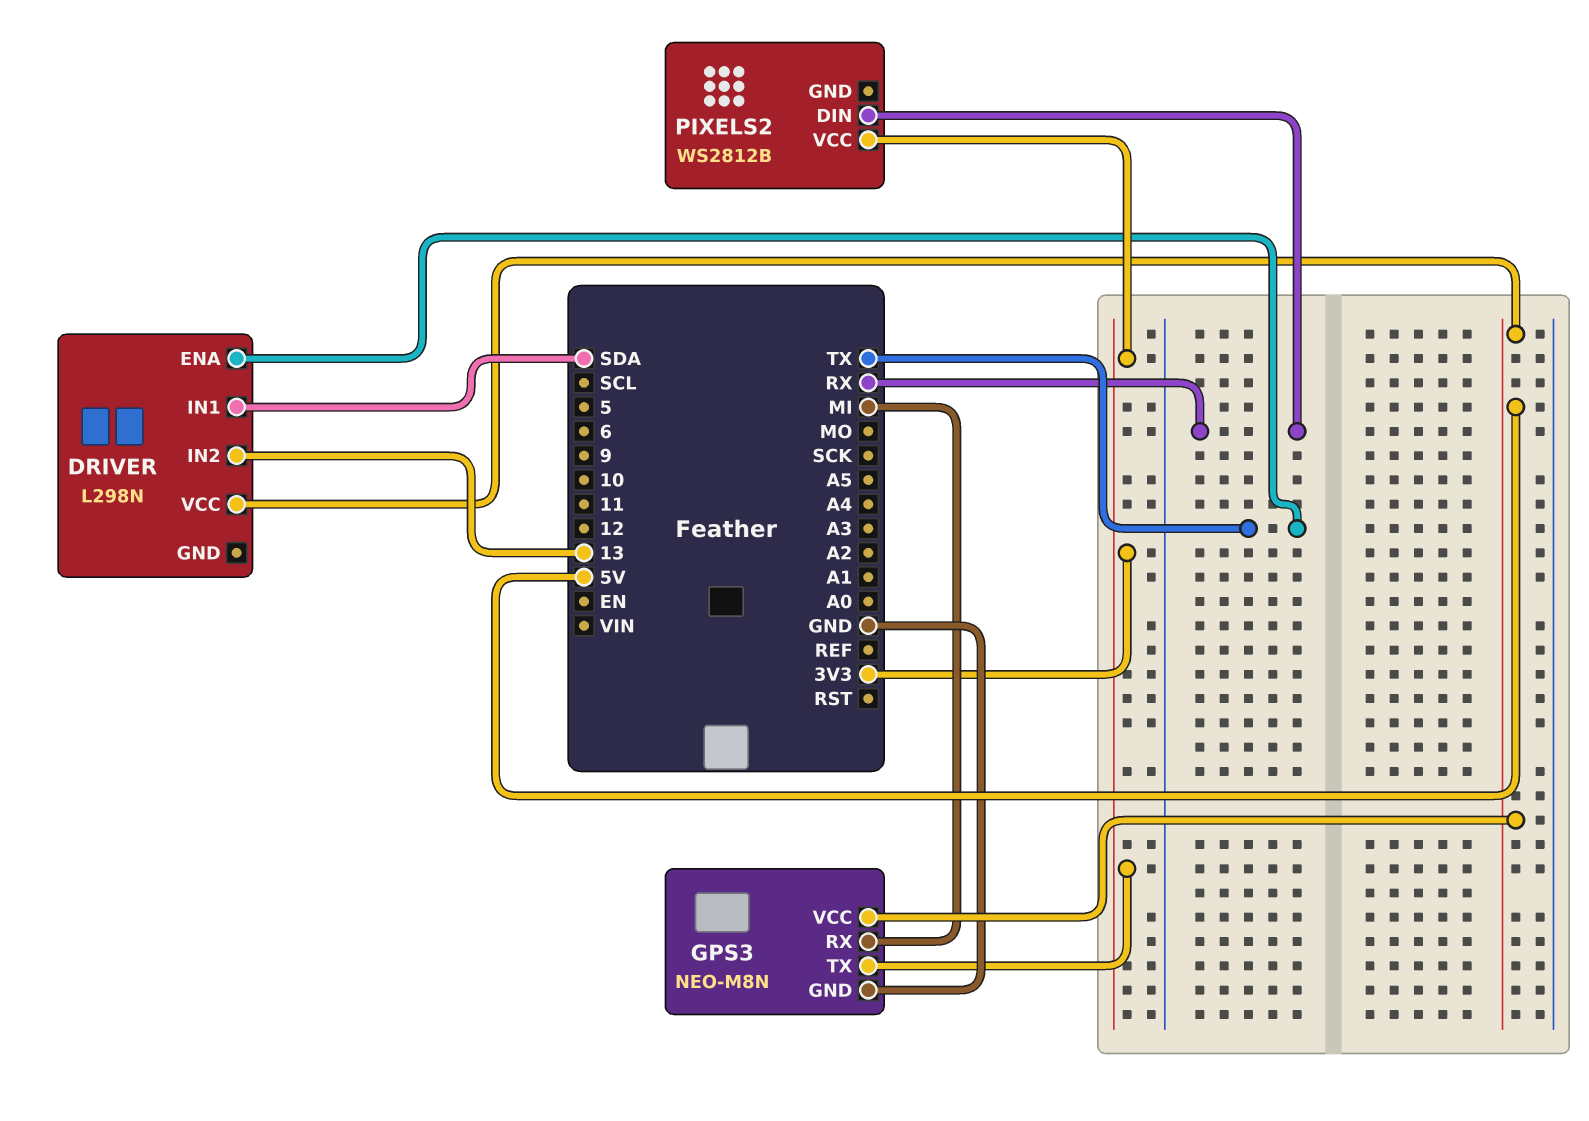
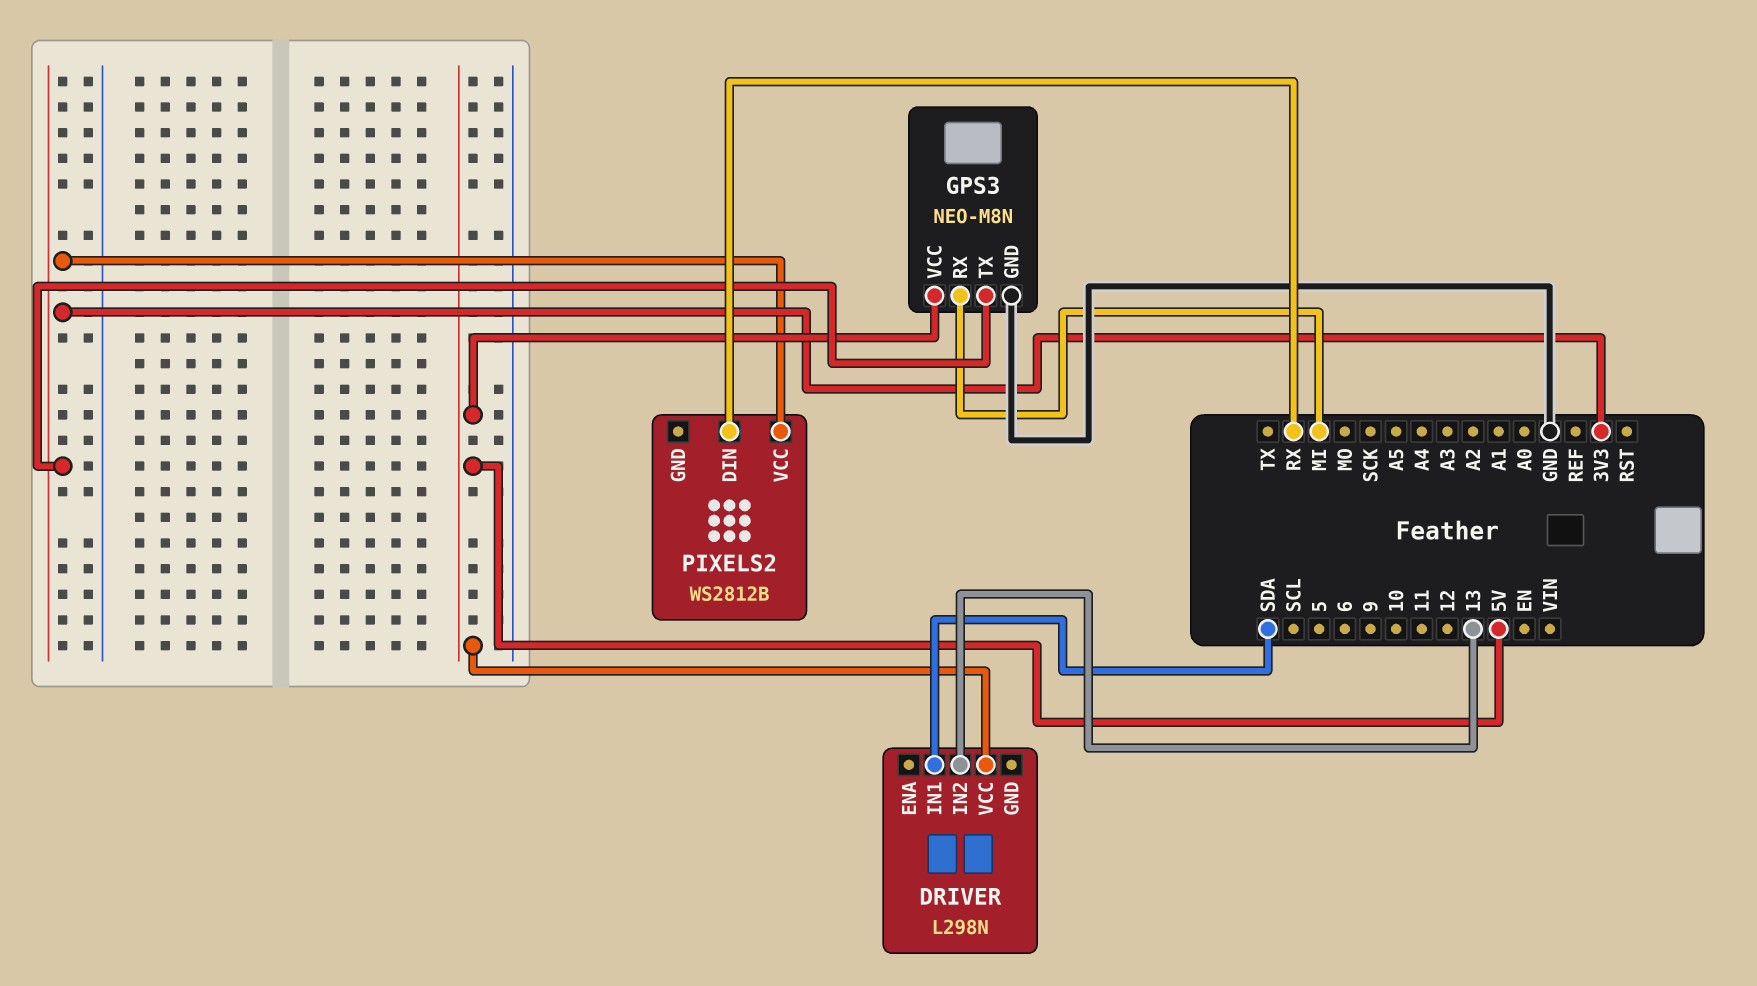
DRIVER pin ENA: TX -> none

